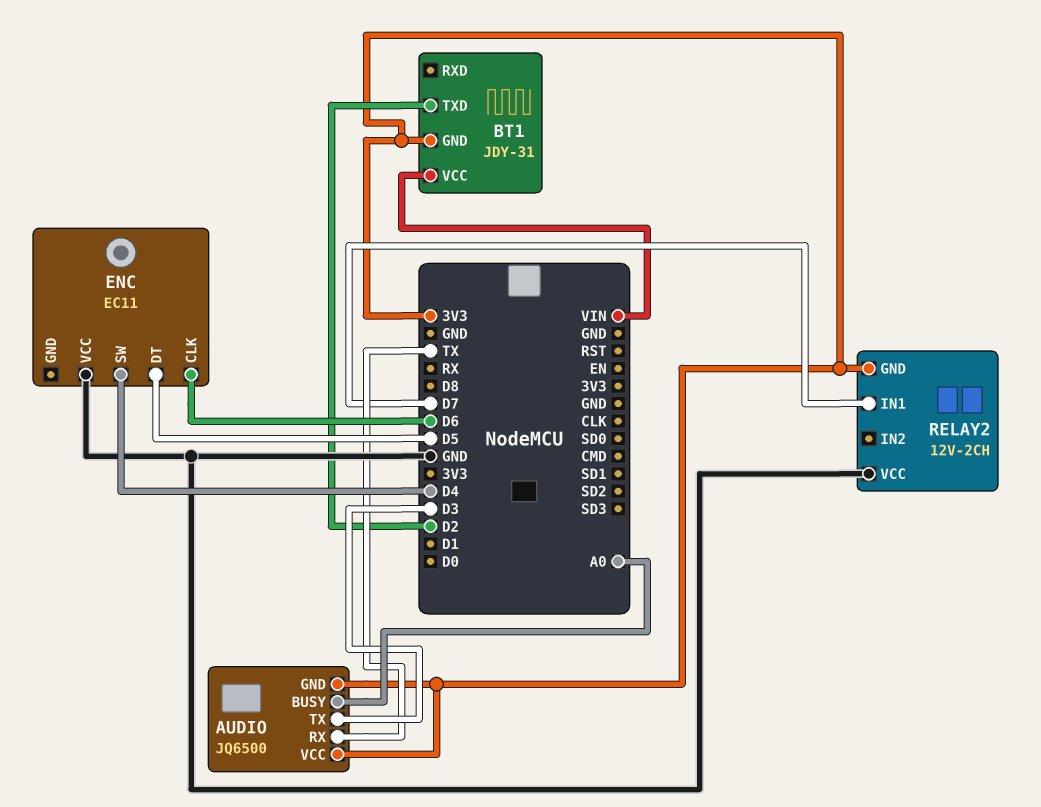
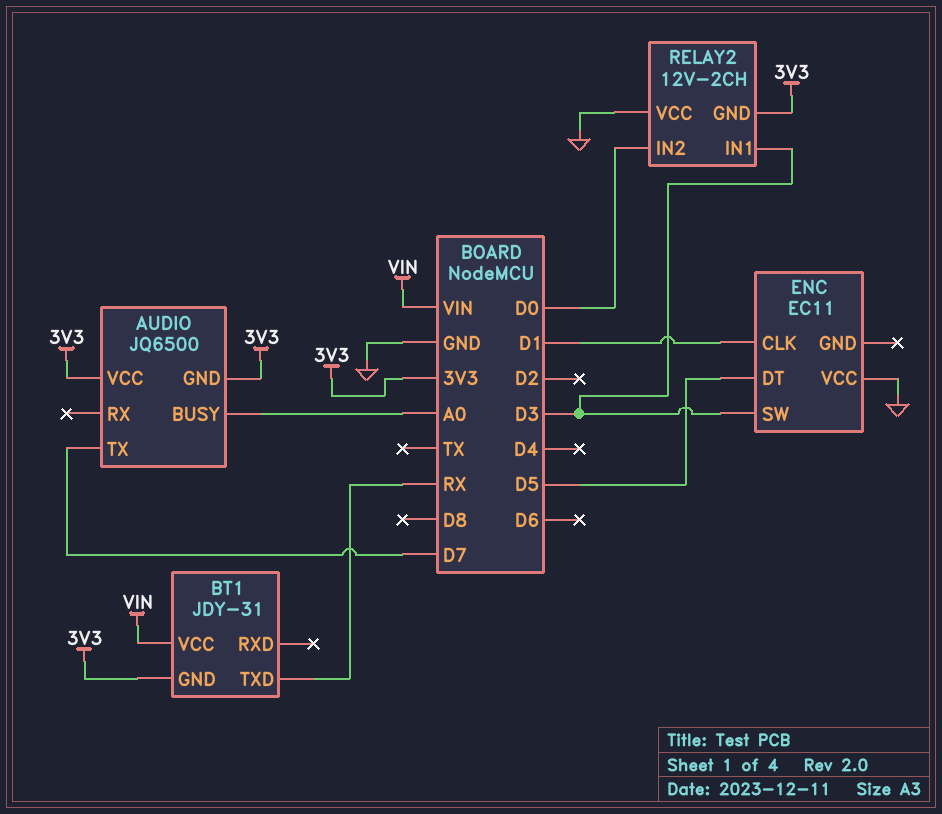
AUDIO pin RX: TX -> none
AUDIO pin TX: D3 -> D7
BT1 pin TXD: D2 -> RX
ENC pin CLK: D6 -> D1
ENC pin SW: D4 -> D3
RELAY2 pin IN1: D7 -> D3
RELAY2 pin IN2: none -> D0

